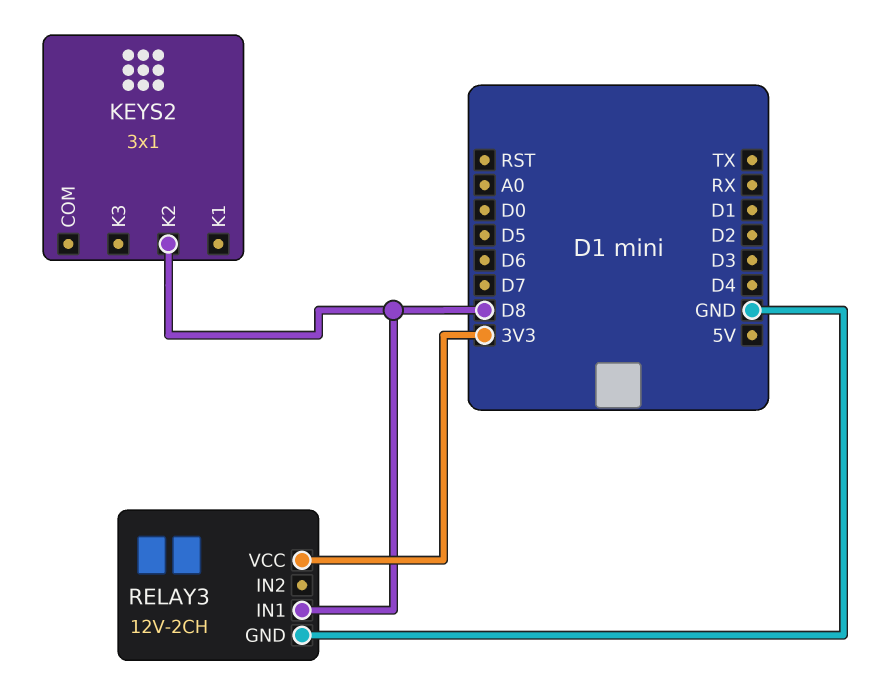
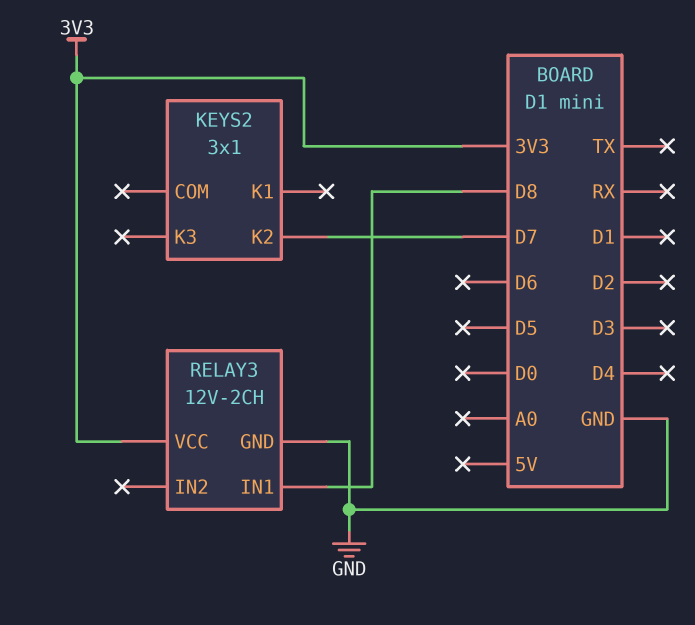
KEYS2 pin K2: D8 -> D7

